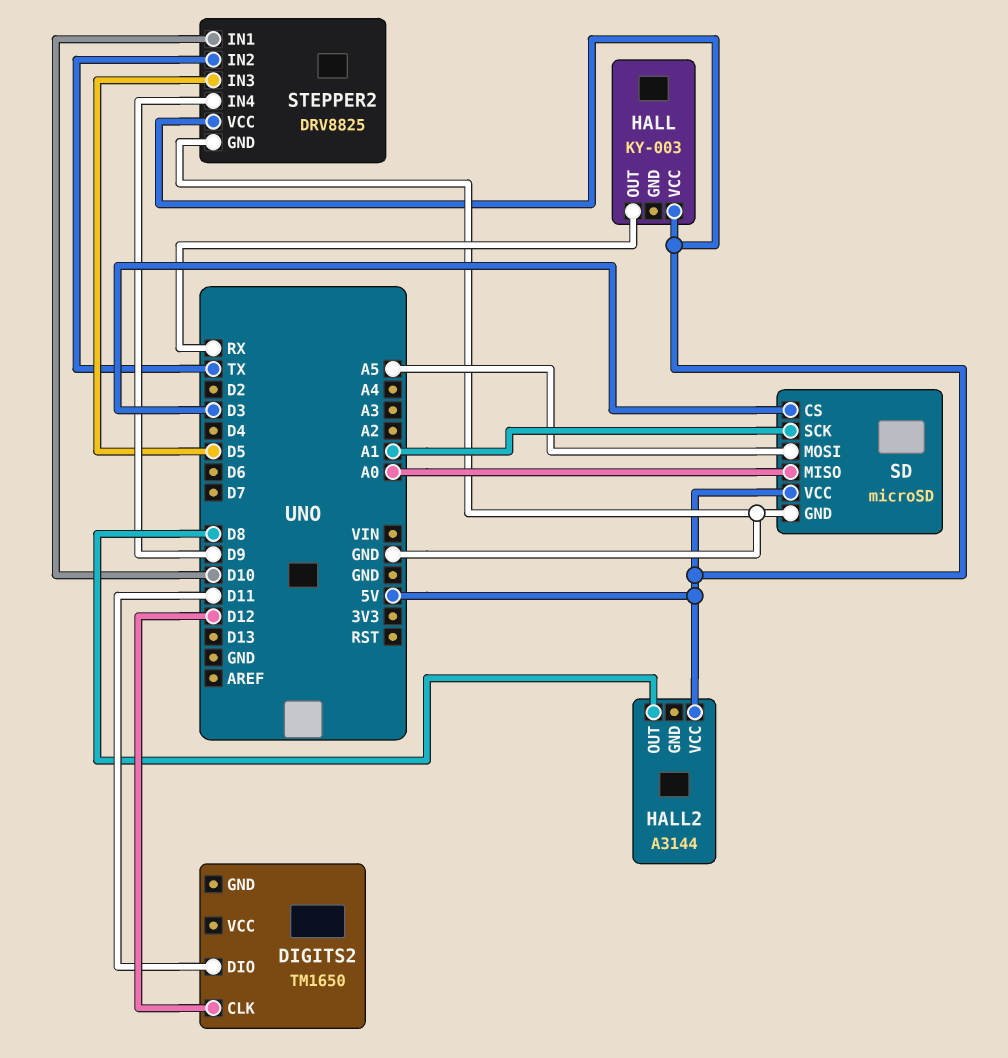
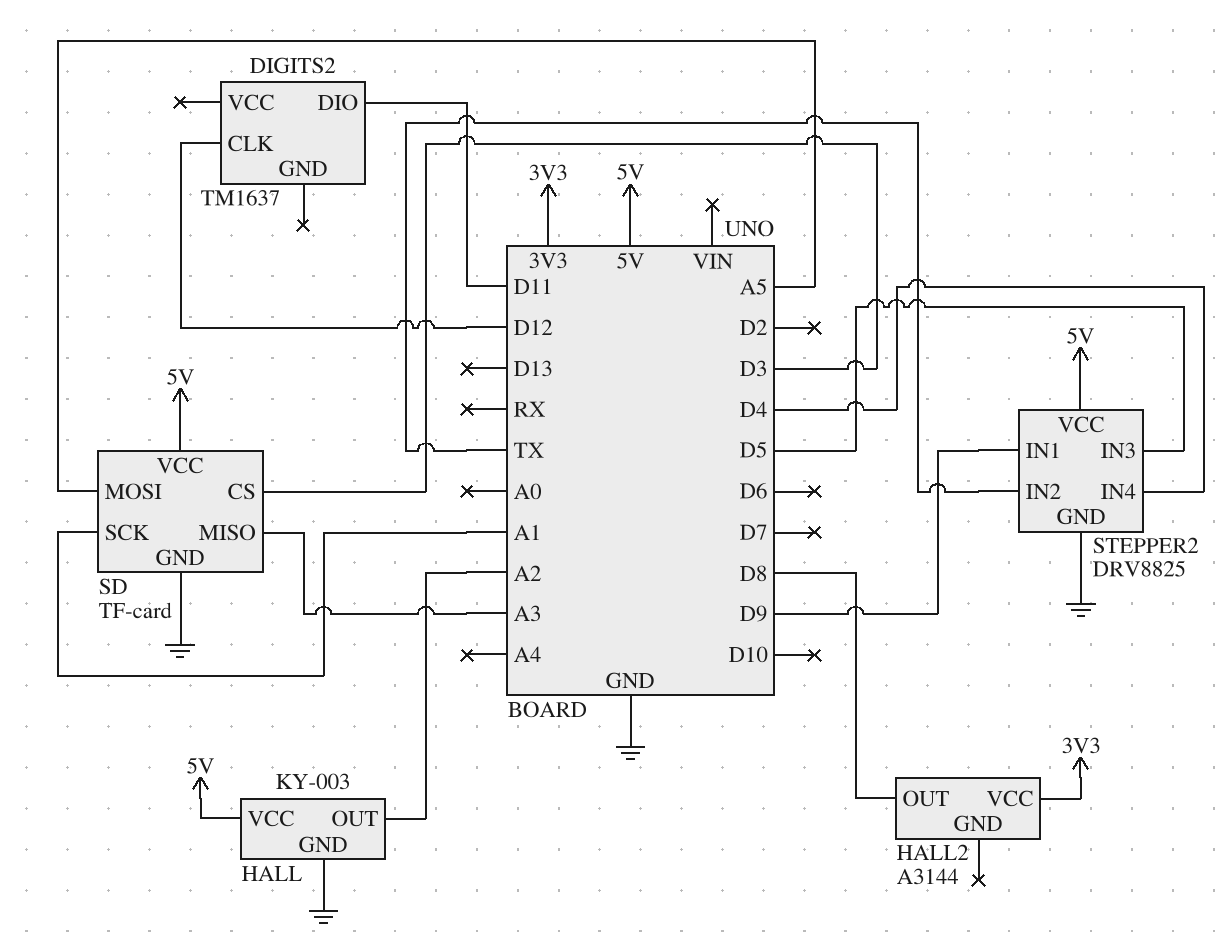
DIGITS2: TM1650 -> TM1637
HALL pin GND: none -> GND
HALL pin OUT: RX -> A2
HALL2 pin VCC: 5V -> 3V3
SD: microSD -> TF-card
SD pin MISO: A0 -> A3
STEPPER2 pin IN1: D10 -> D9
STEPPER2 pin IN4: D9 -> D4

